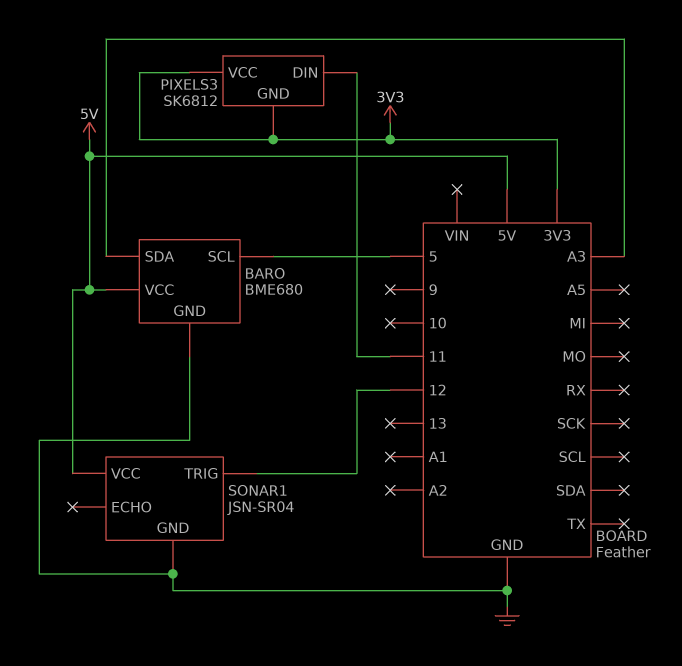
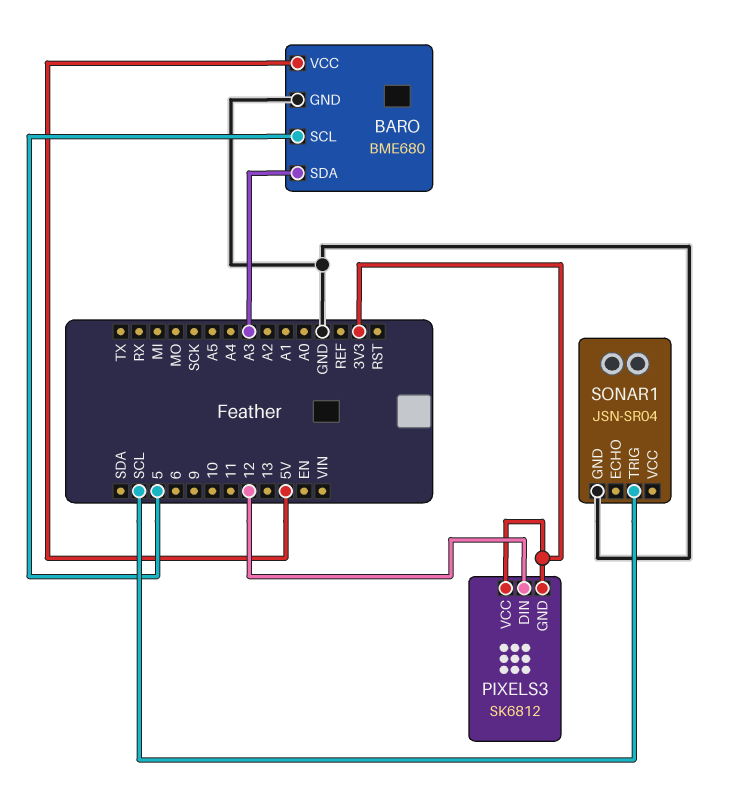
PIXELS3 pin DIN: 11 -> 12
SONAR1 pin TRIG: 12 -> SCL
SONAR1 pin VCC: 5V -> none

